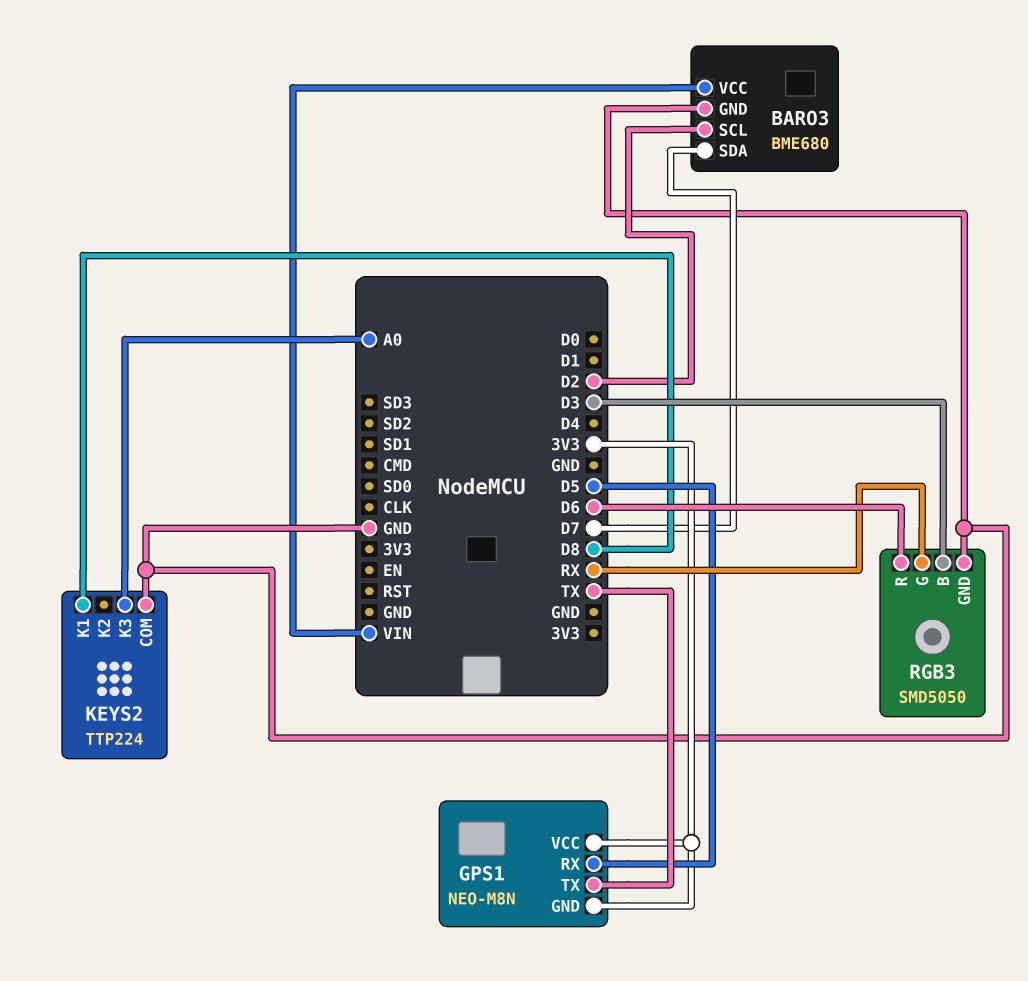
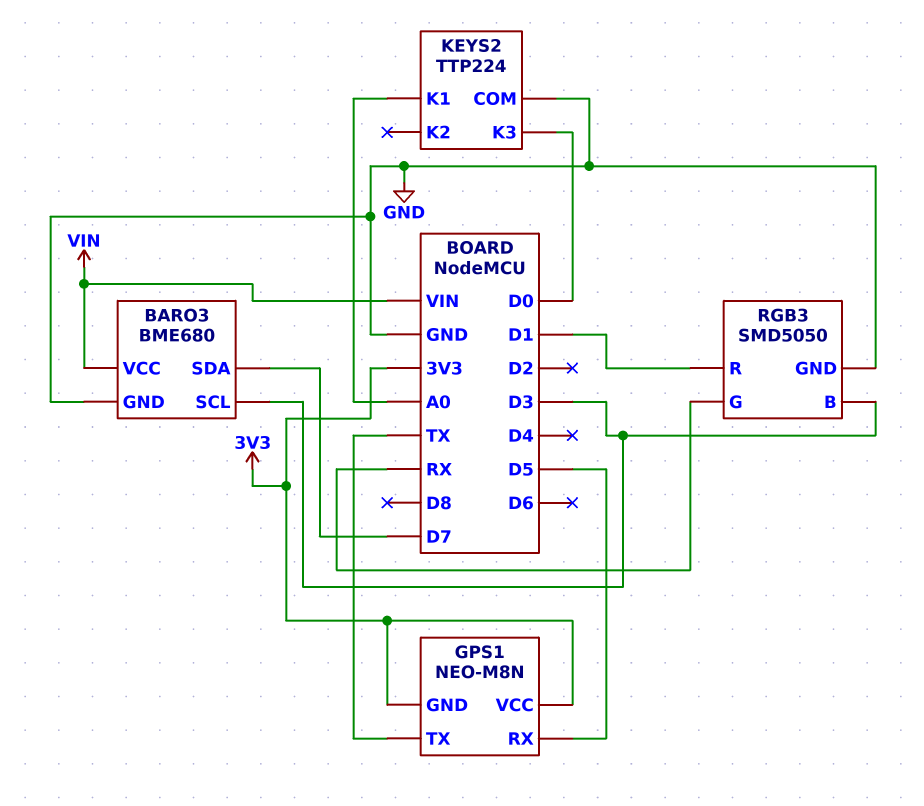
BARO3 pin SCL: D2 -> D3
KEYS2 pin K1: D8 -> A0
KEYS2 pin K3: A0 -> D0
RGB3 pin R: D6 -> D1

